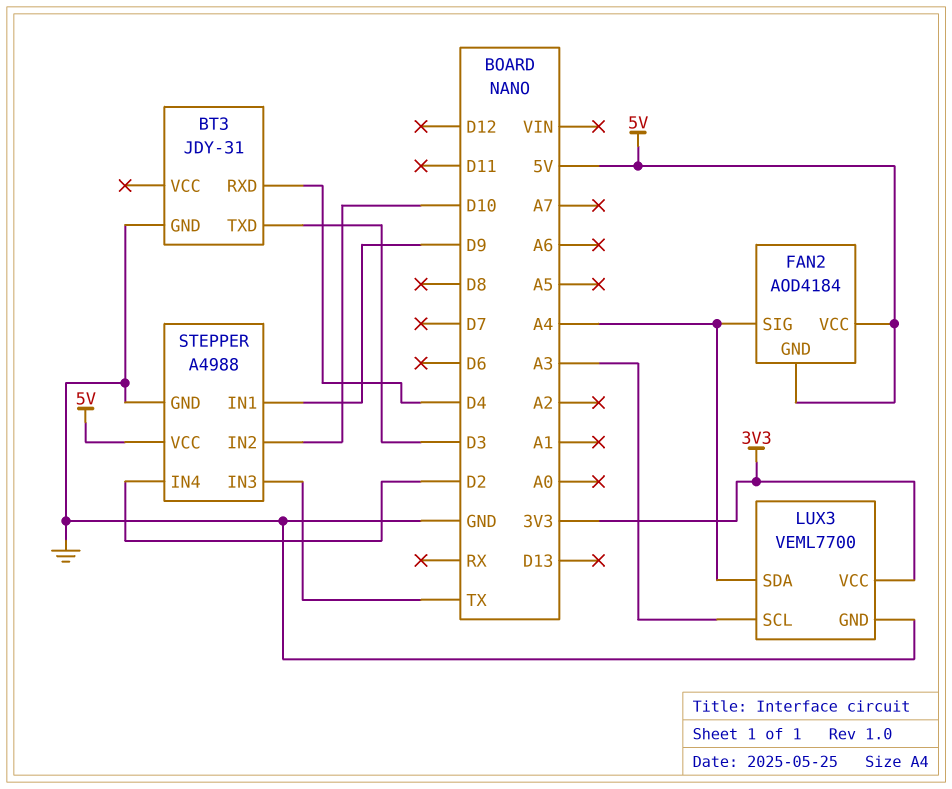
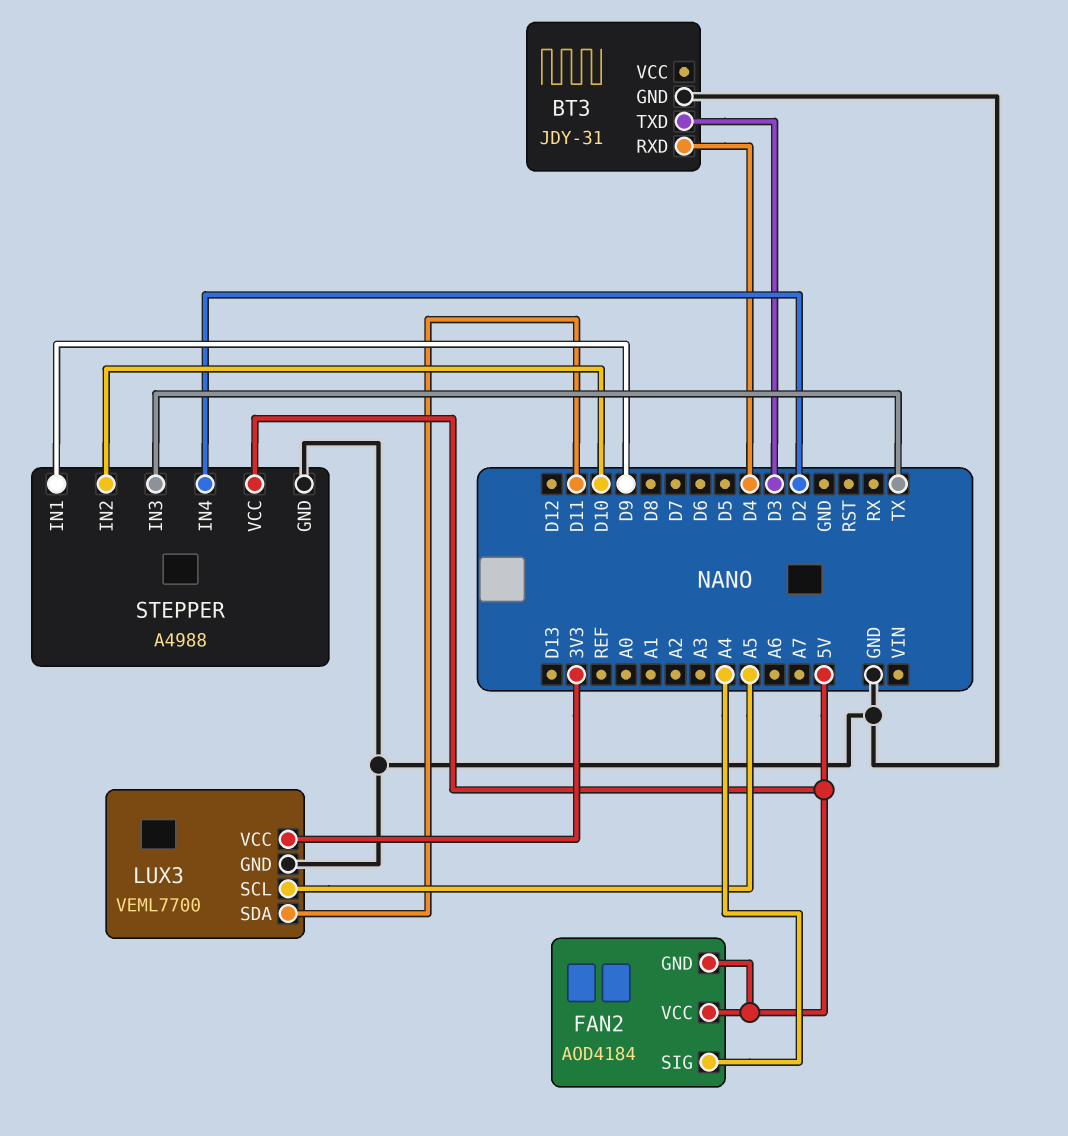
LUX3 pin SCL: A3 -> A5
LUX3 pin SDA: A4 -> D11

